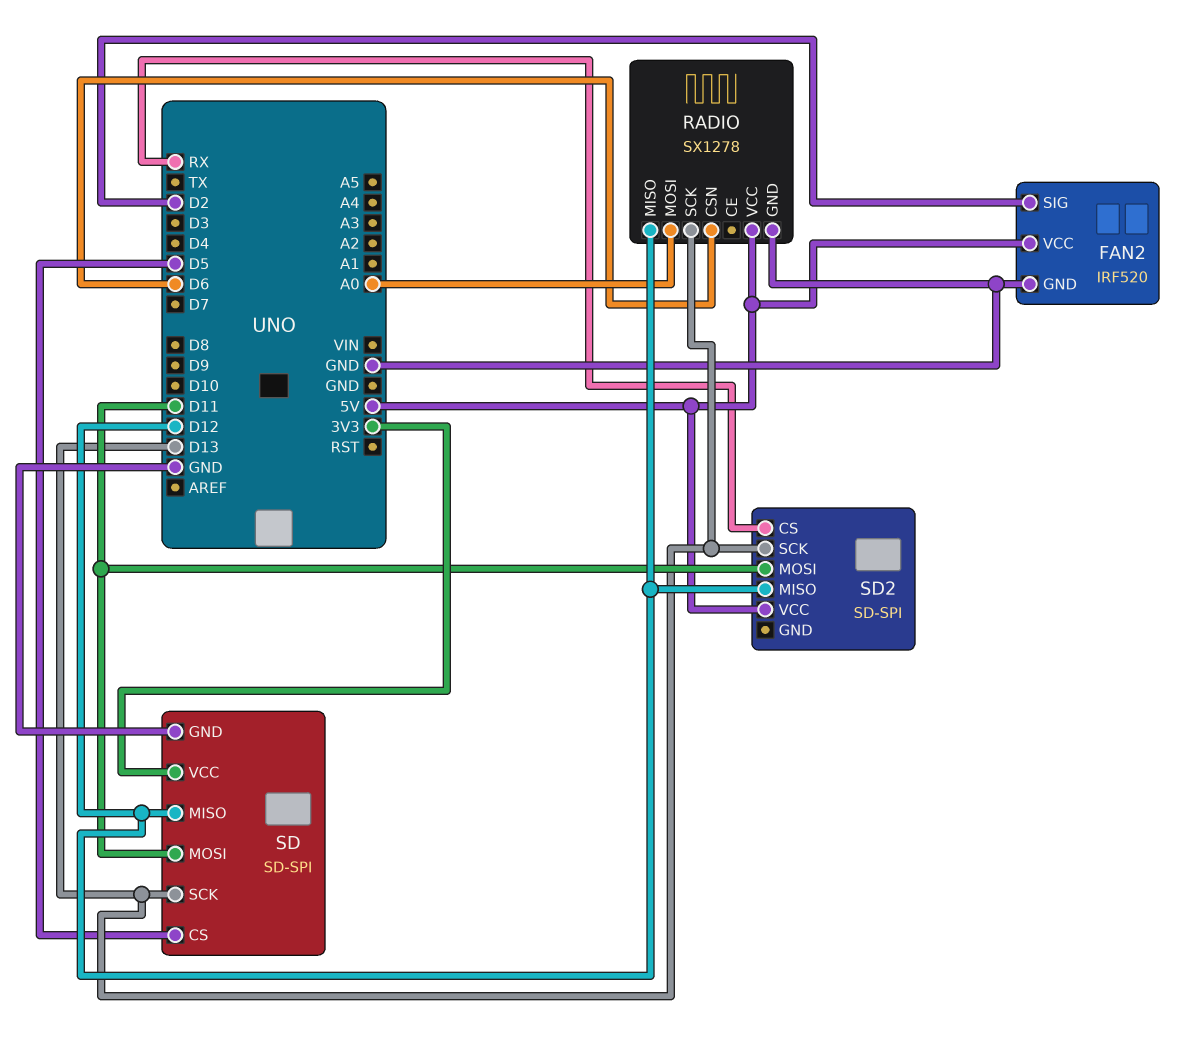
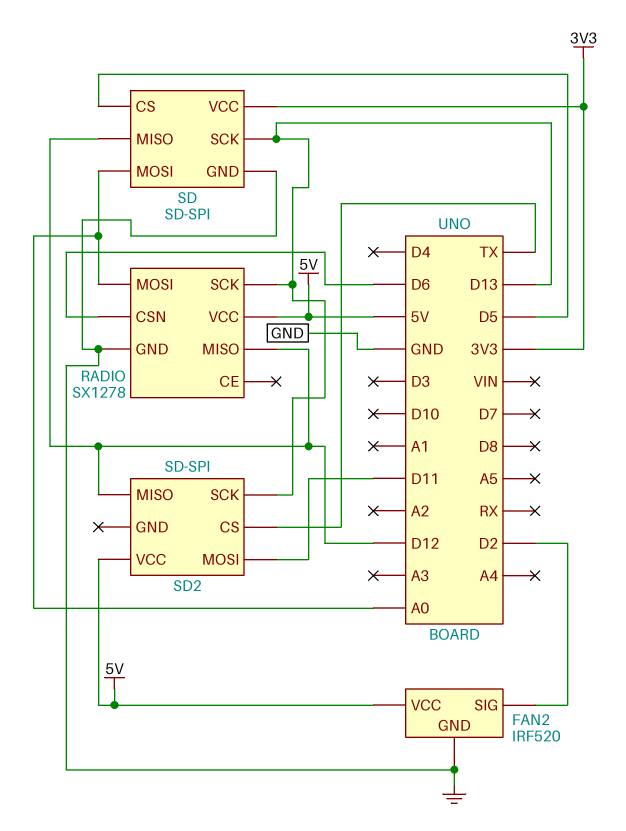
SD pin MOSI: D11 -> A0
SD2 pin CS: RX -> TX

